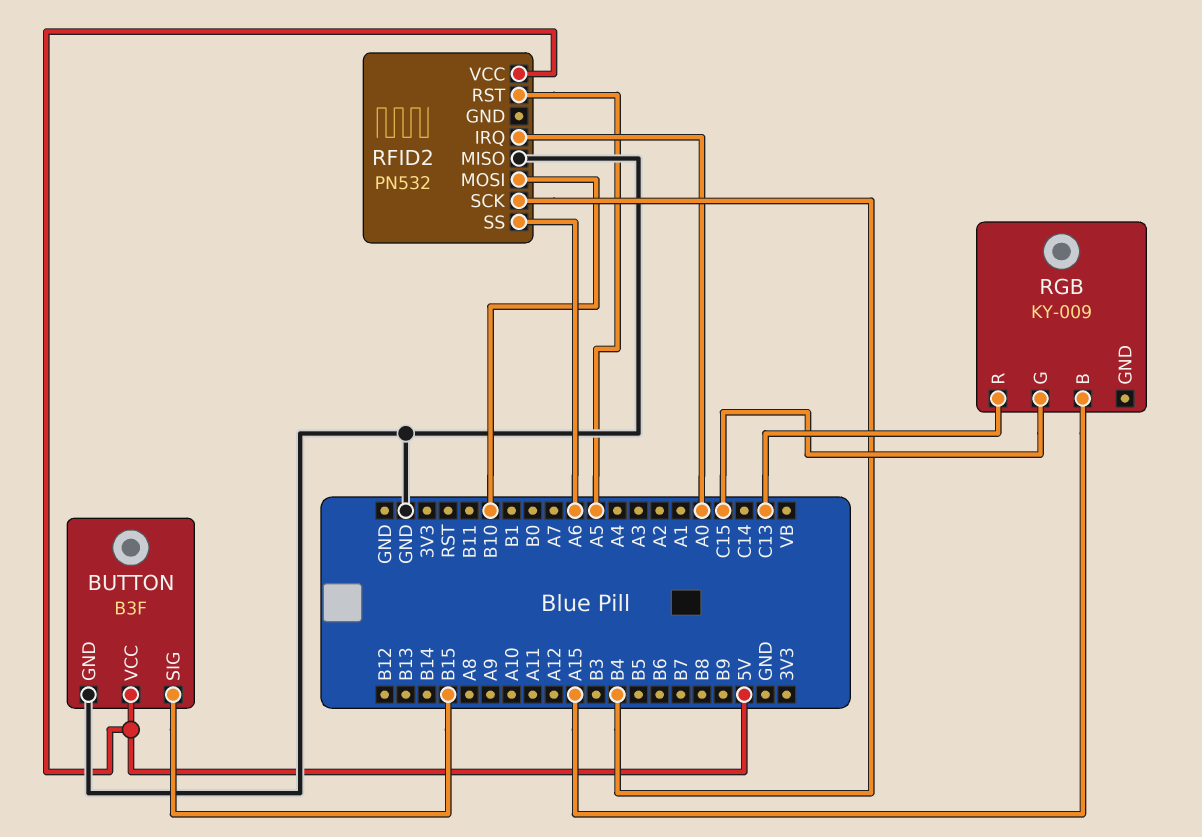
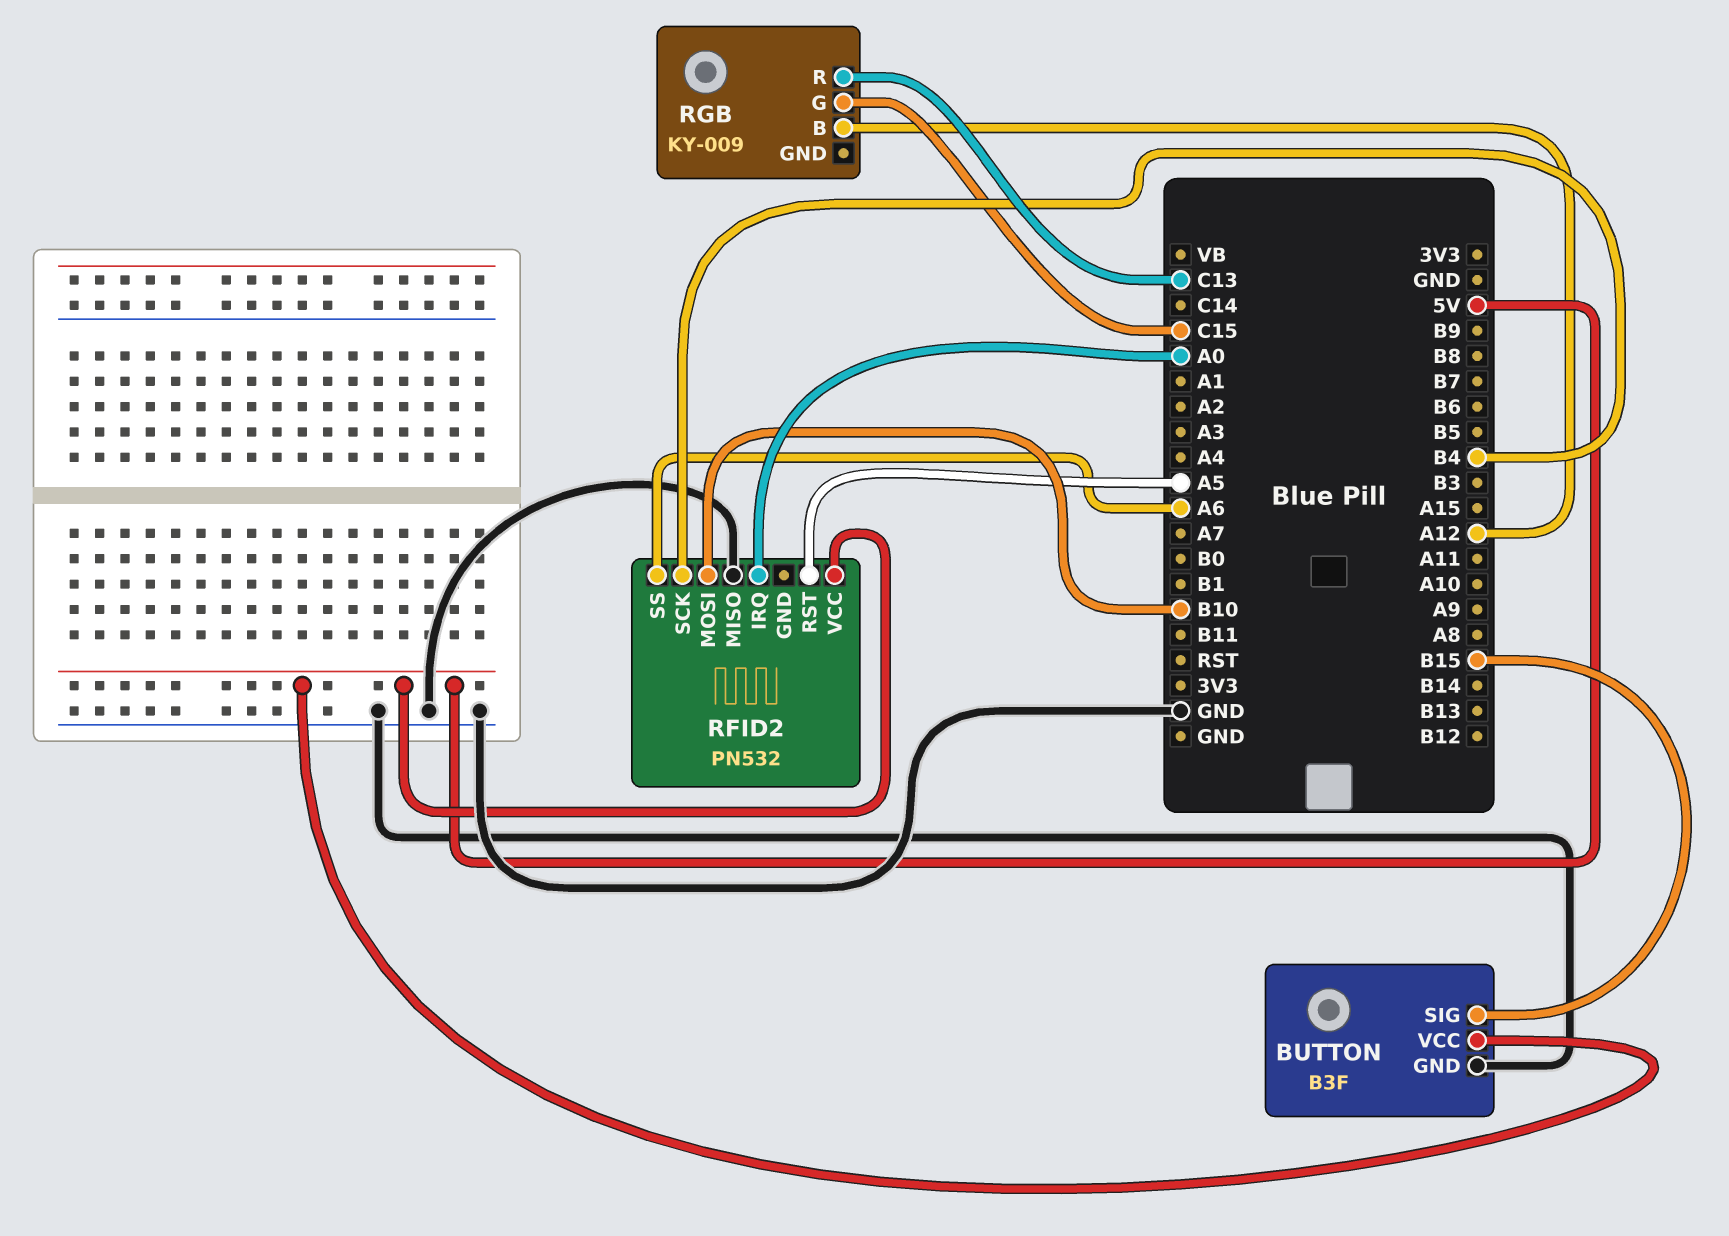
RGB pin B: A15 -> A12

